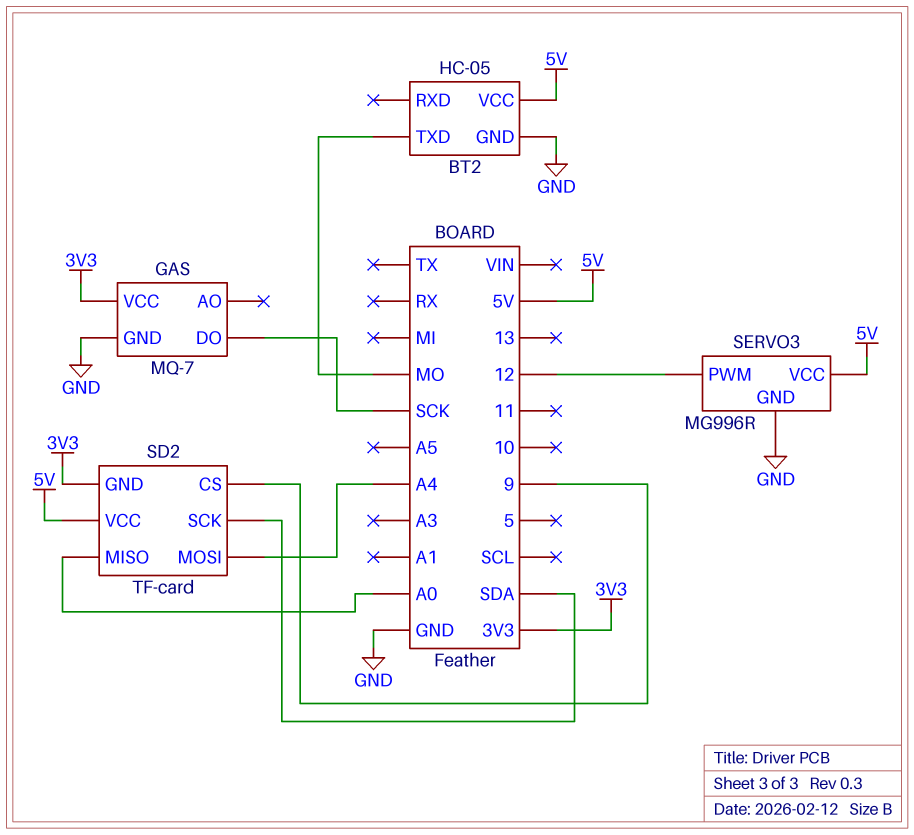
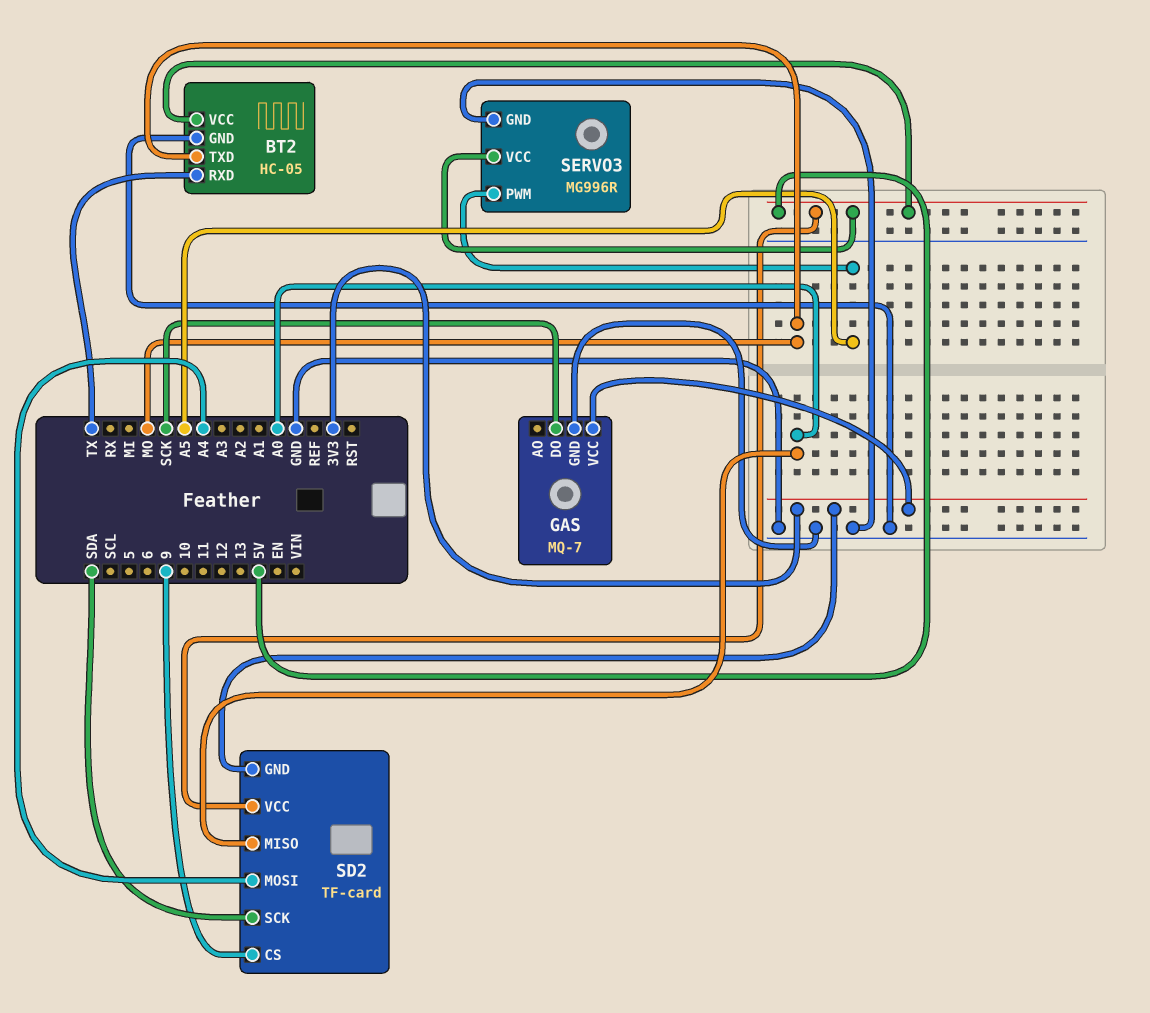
BT2 pin RXD: none -> TX
SERVO3 pin PWM: 12 -> A5

